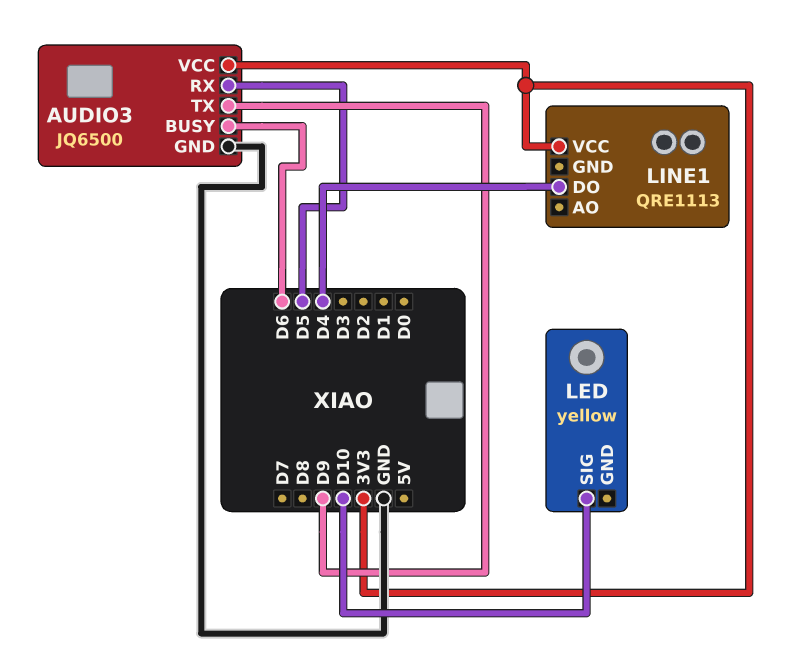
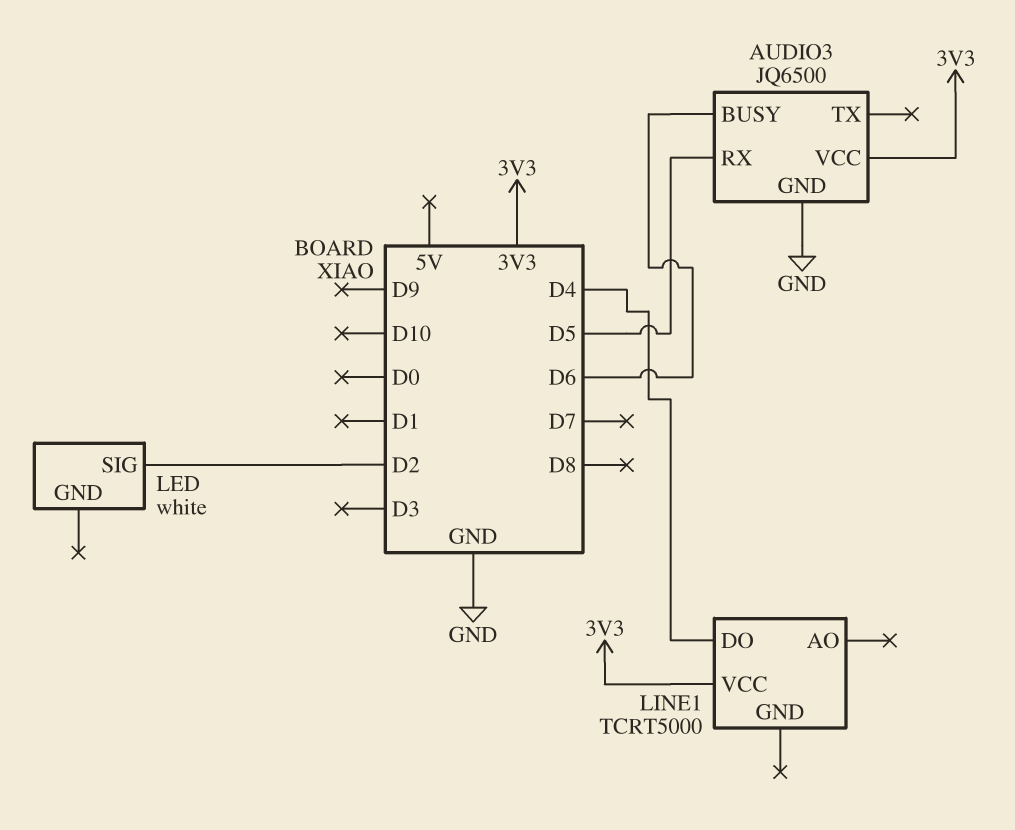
AUDIO3 pin TX: D9 -> none
LED: yellow -> white
LED pin SIG: D10 -> D2
LINE1: QRE1113 -> TCRT5000

